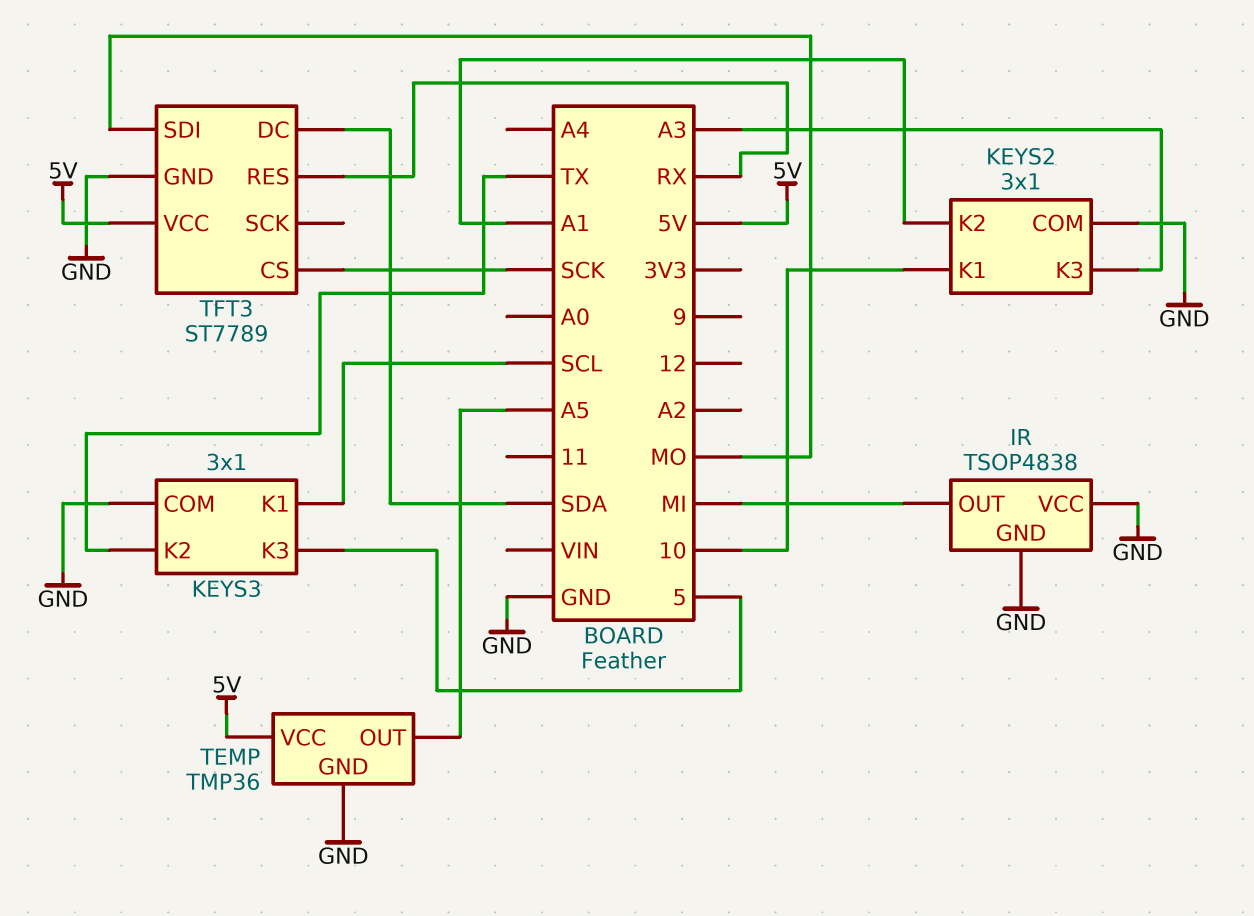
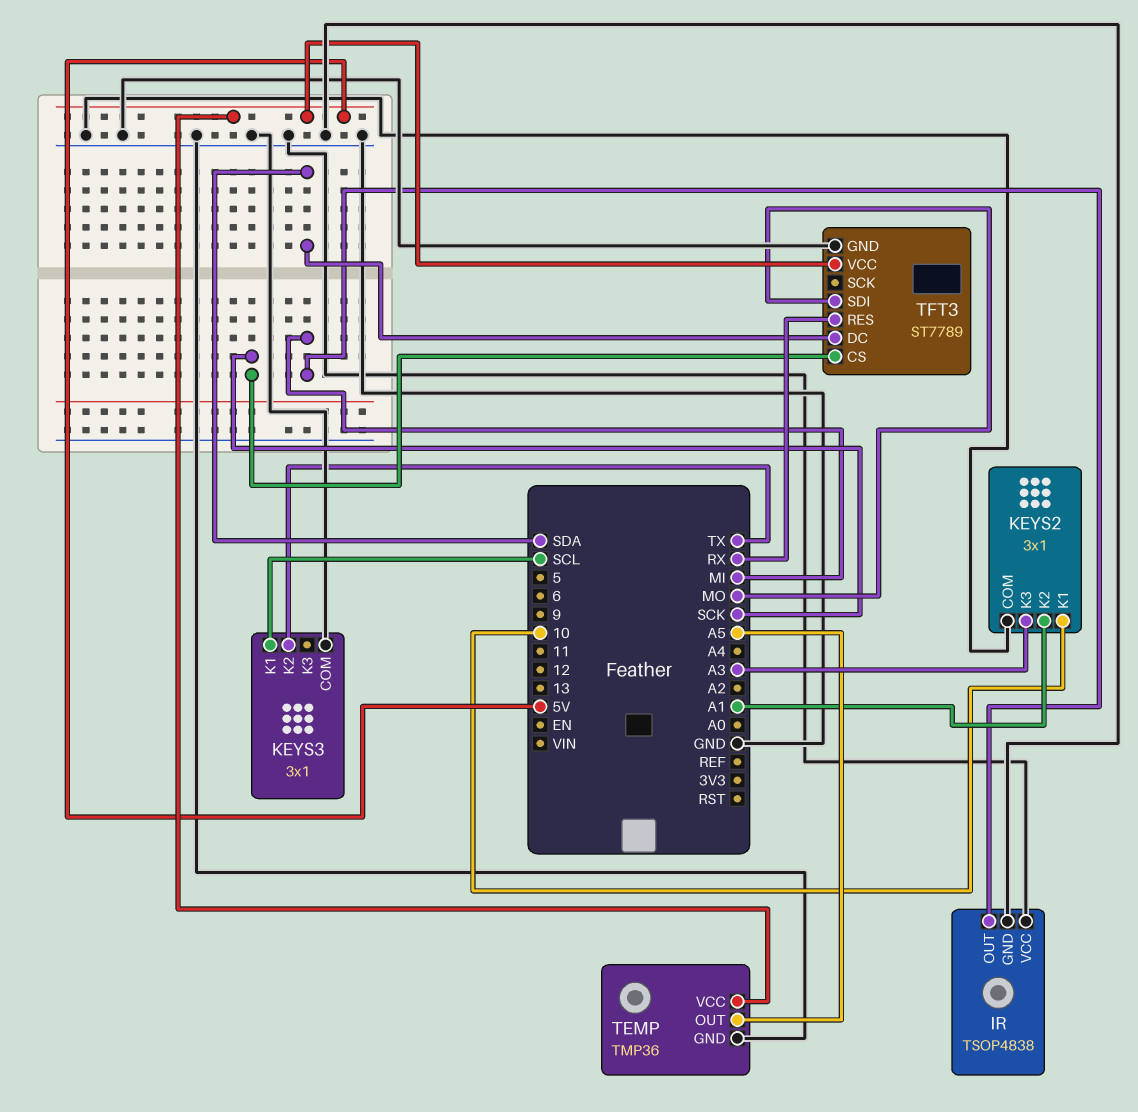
KEYS3 pin K3: 5 -> none

